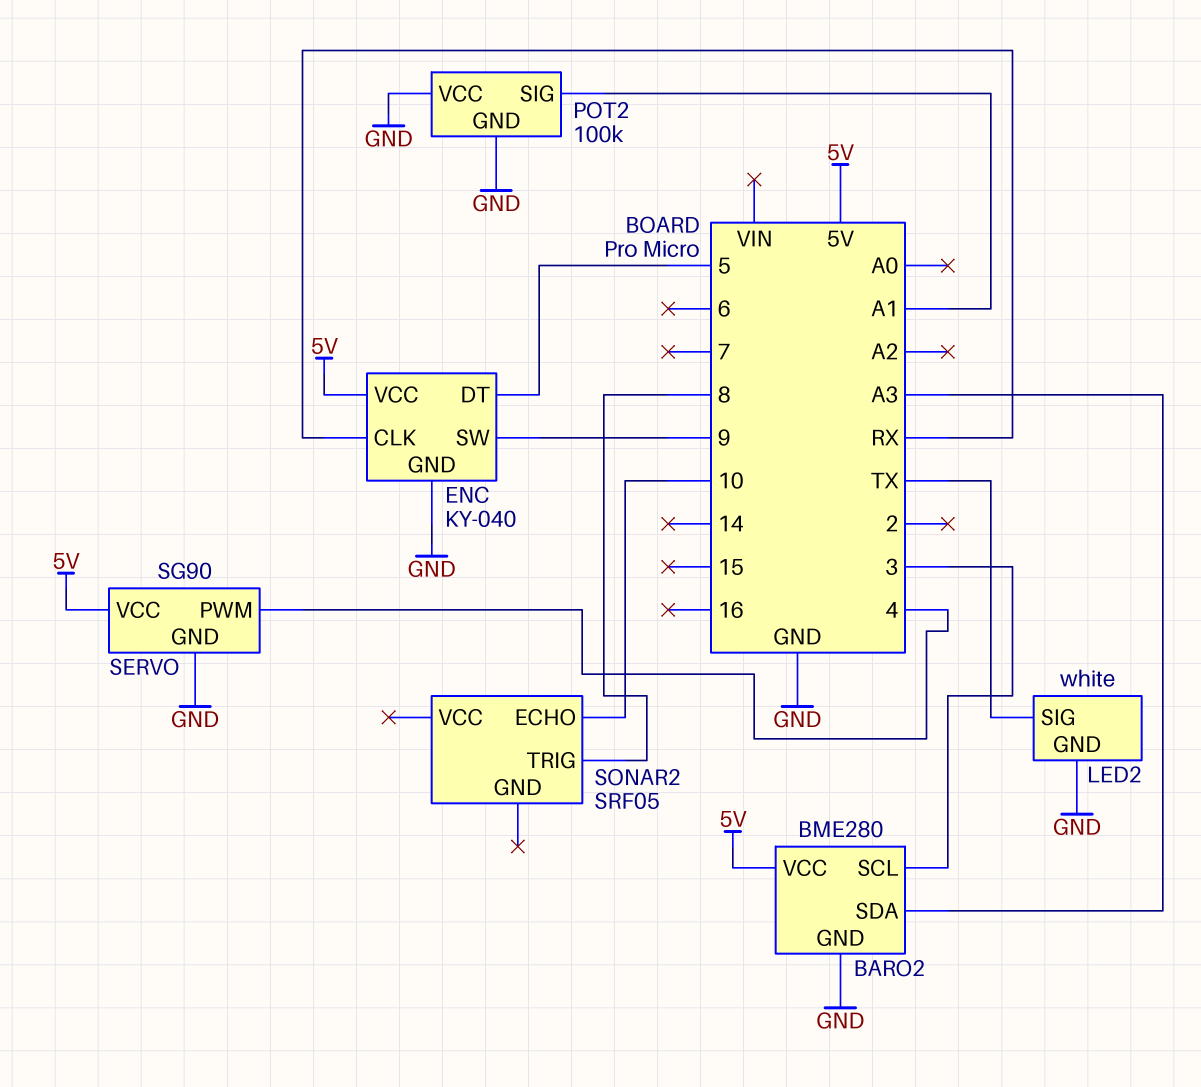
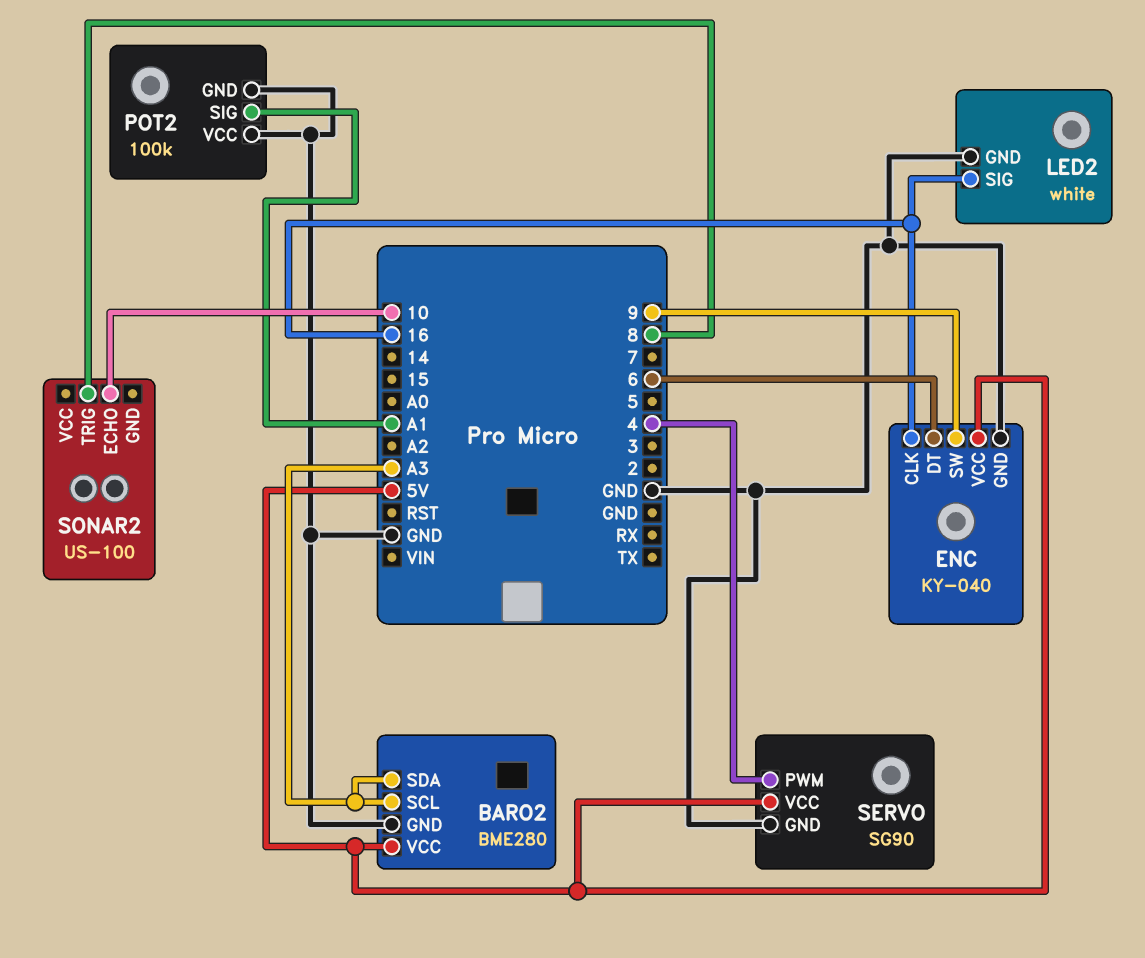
BARO2 pin SCL: 3 -> A3
ENC pin CLK: RX -> 16
ENC pin DT: 5 -> 6
LED2 pin SIG: TX -> 16
SONAR2: SRF05 -> US-100

